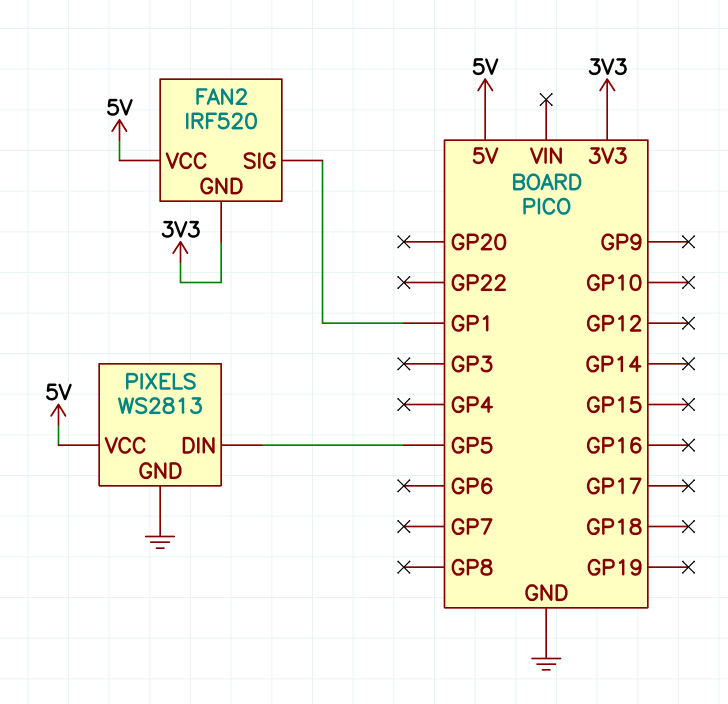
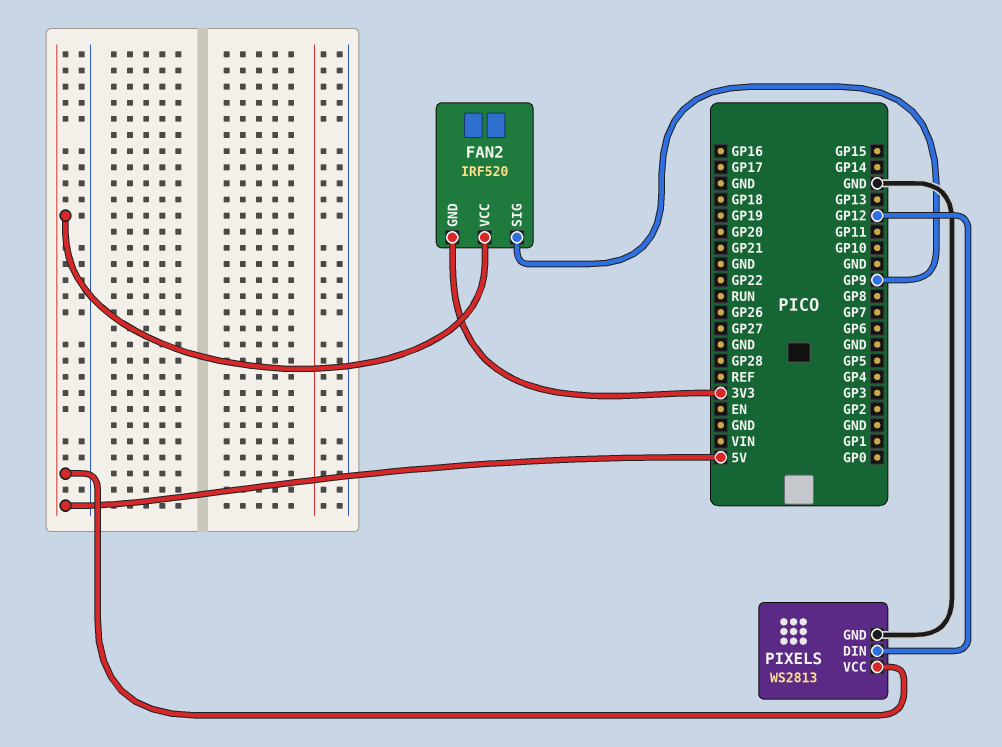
FAN2 pin SIG: GP1 -> GP9
PIXELS pin DIN: GP5 -> GP12

